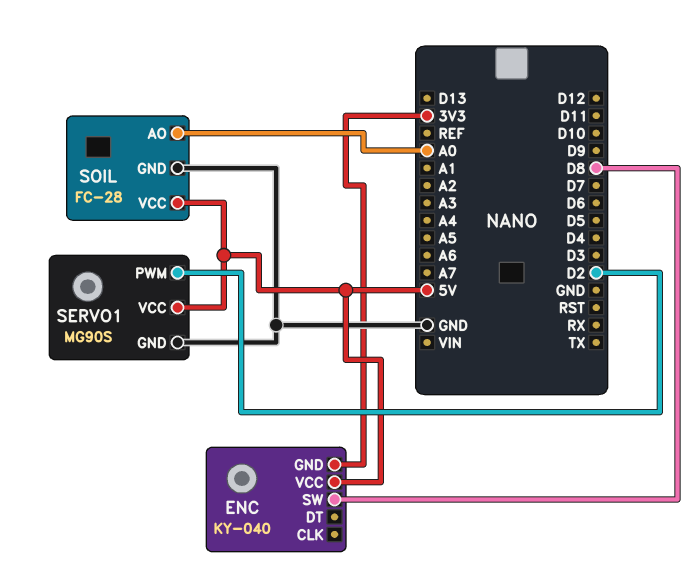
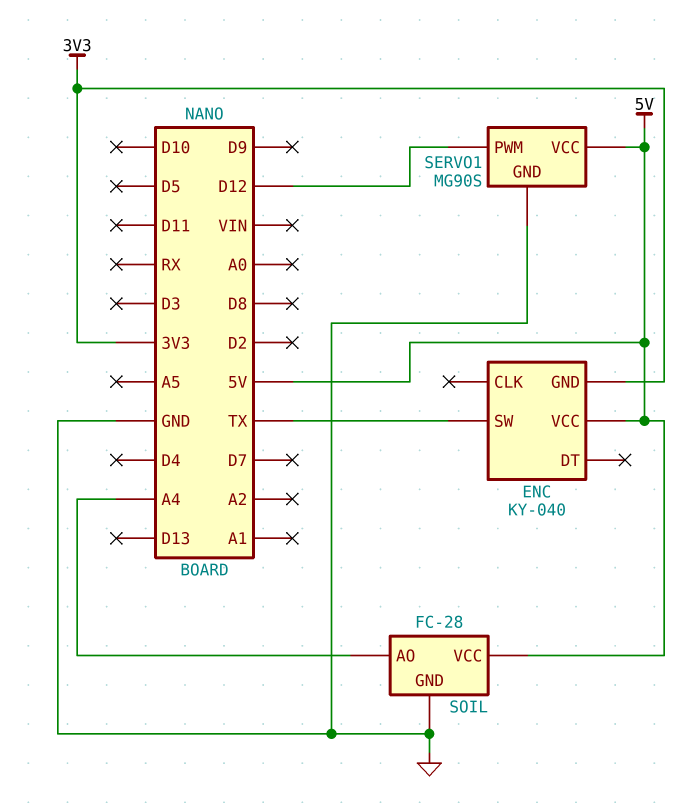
ENC pin SW: D8 -> TX
SERVO1 pin PWM: D2 -> D12
SOIL pin AO: A0 -> A4

